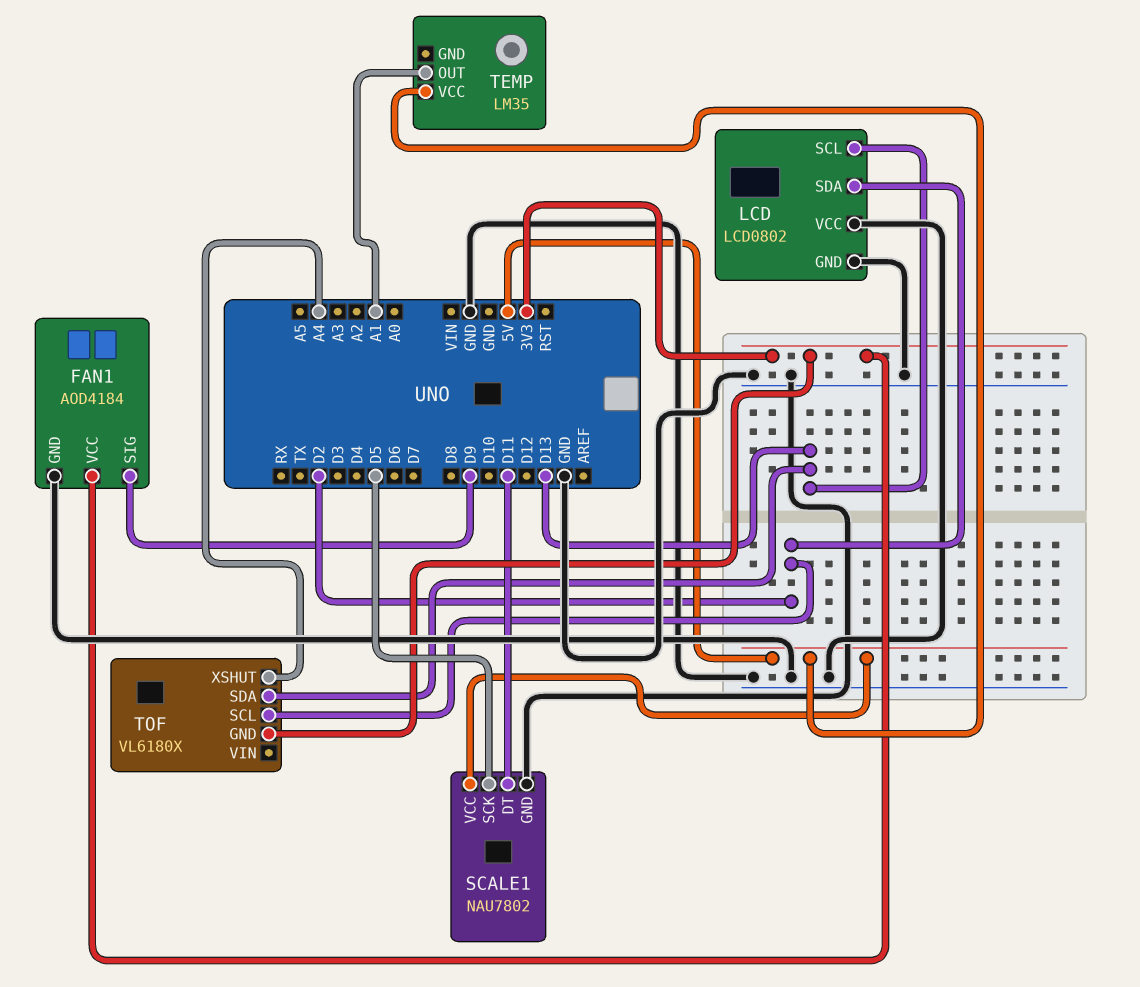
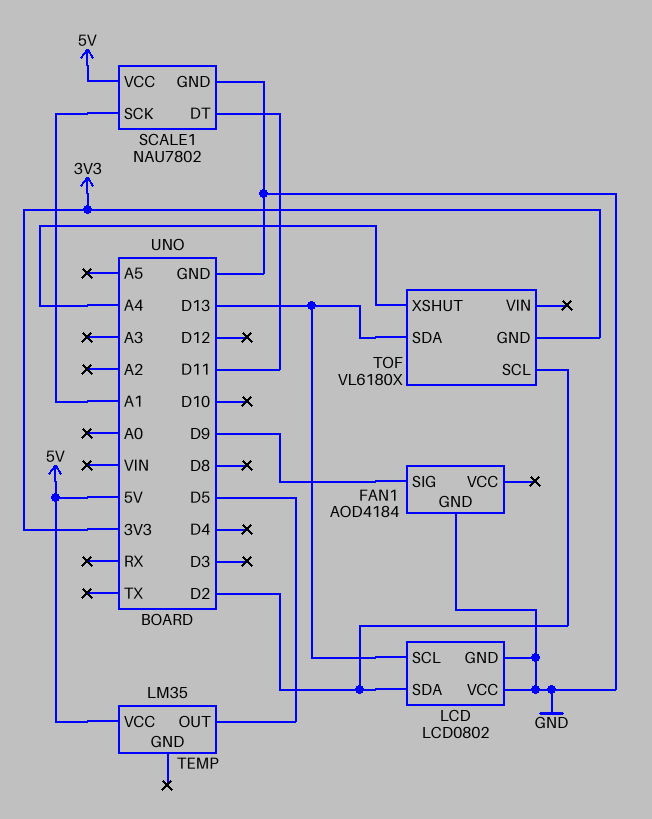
FAN1 pin VCC: 3V3 -> none
SCALE1 pin SCK: D5 -> A1
TEMP pin OUT: A1 -> D5

